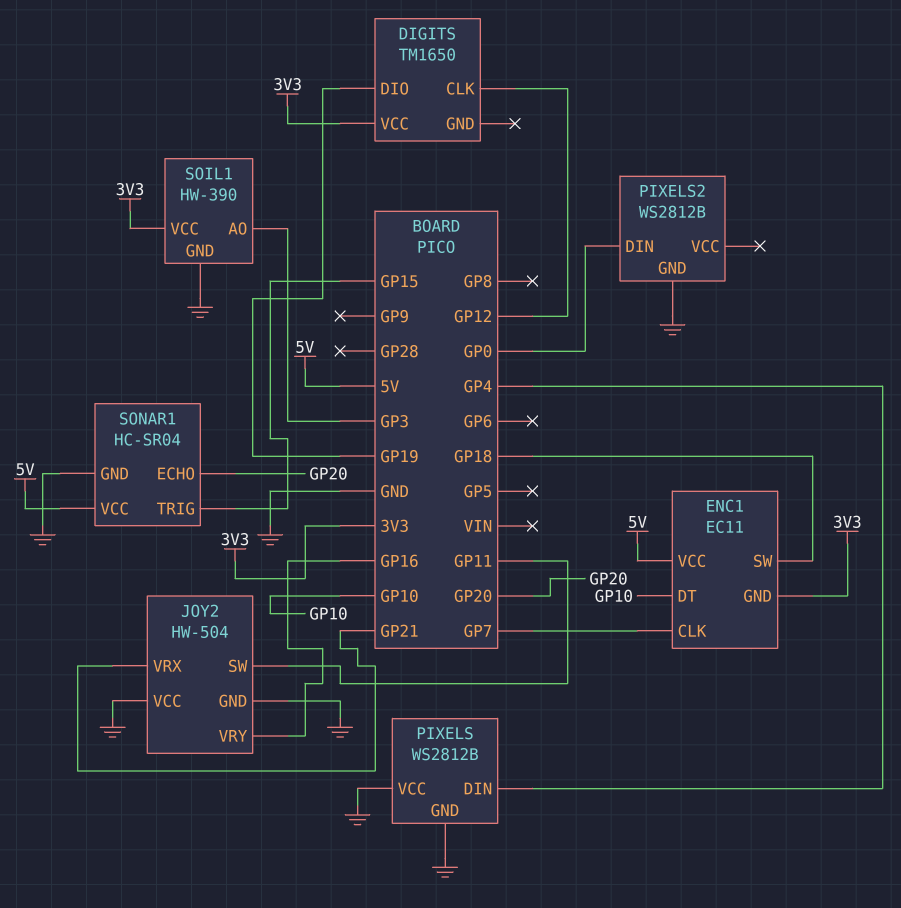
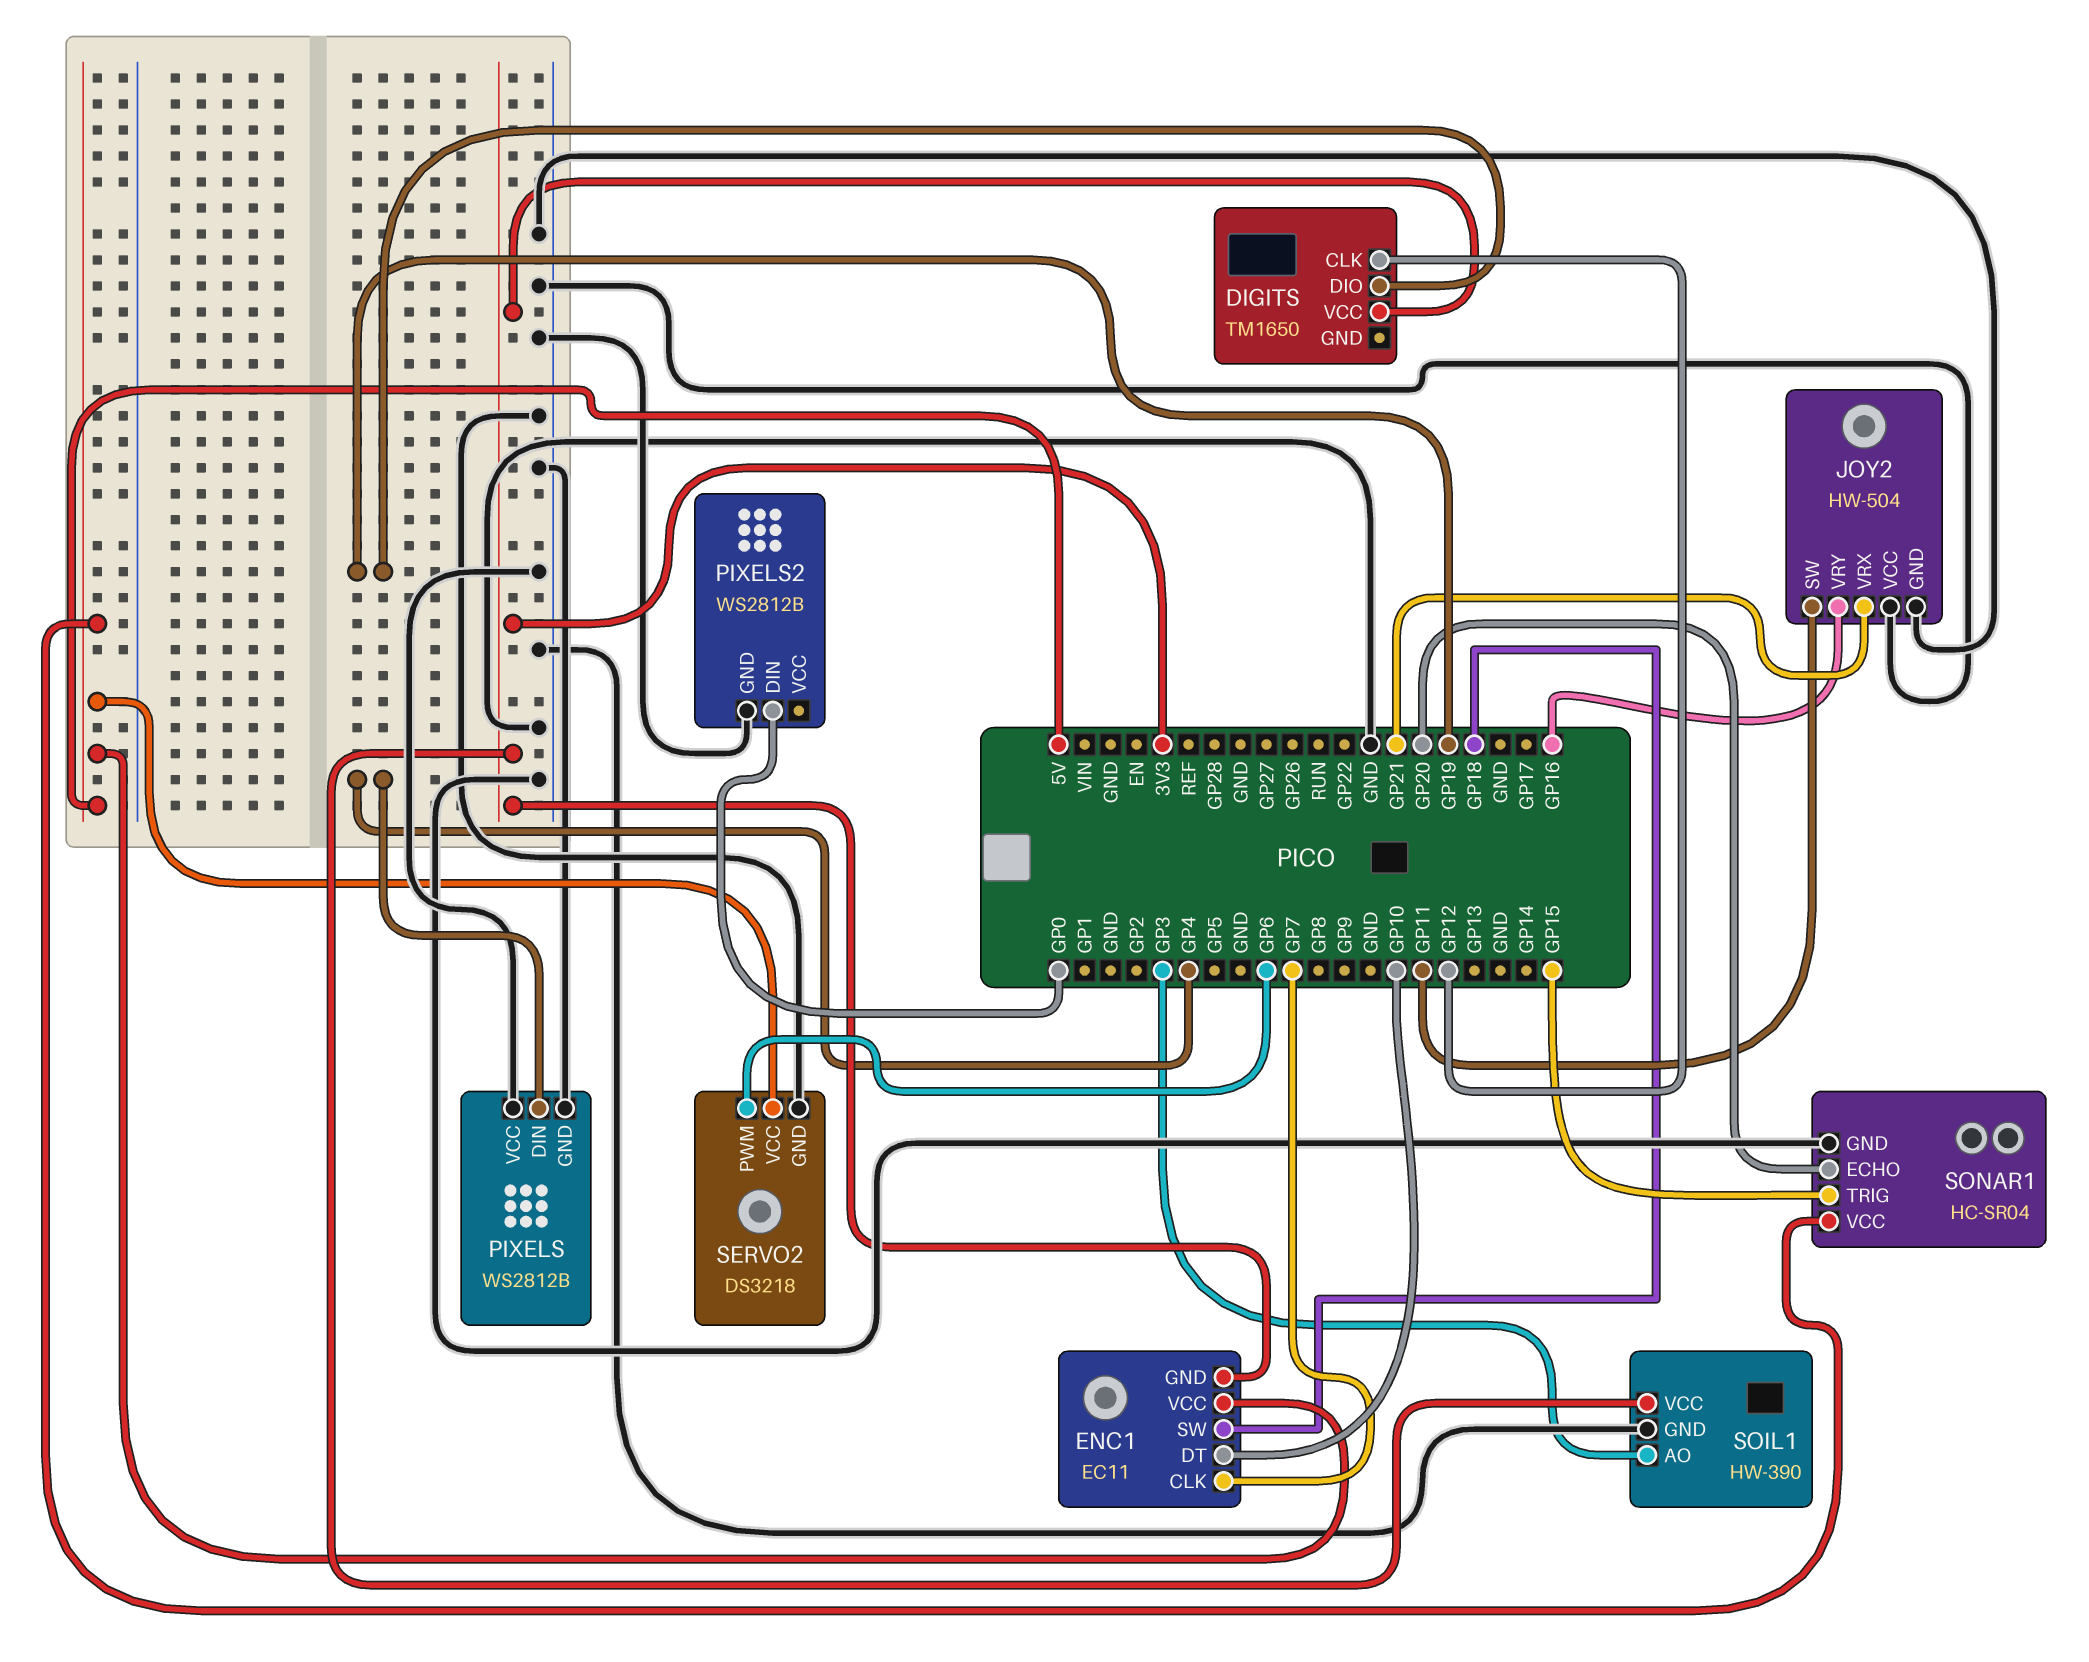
SERVO2: none -> DS3218
SERVO2 pin GND: none -> GND
SERVO2 pin PWM: none -> GP6
SERVO2 pin VCC: none -> 5V

